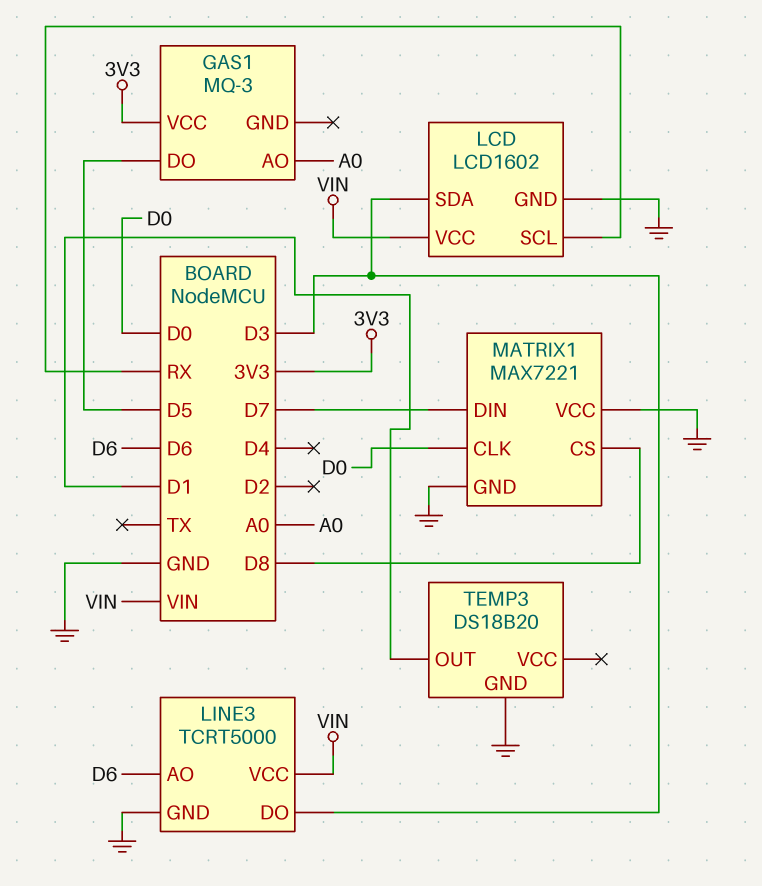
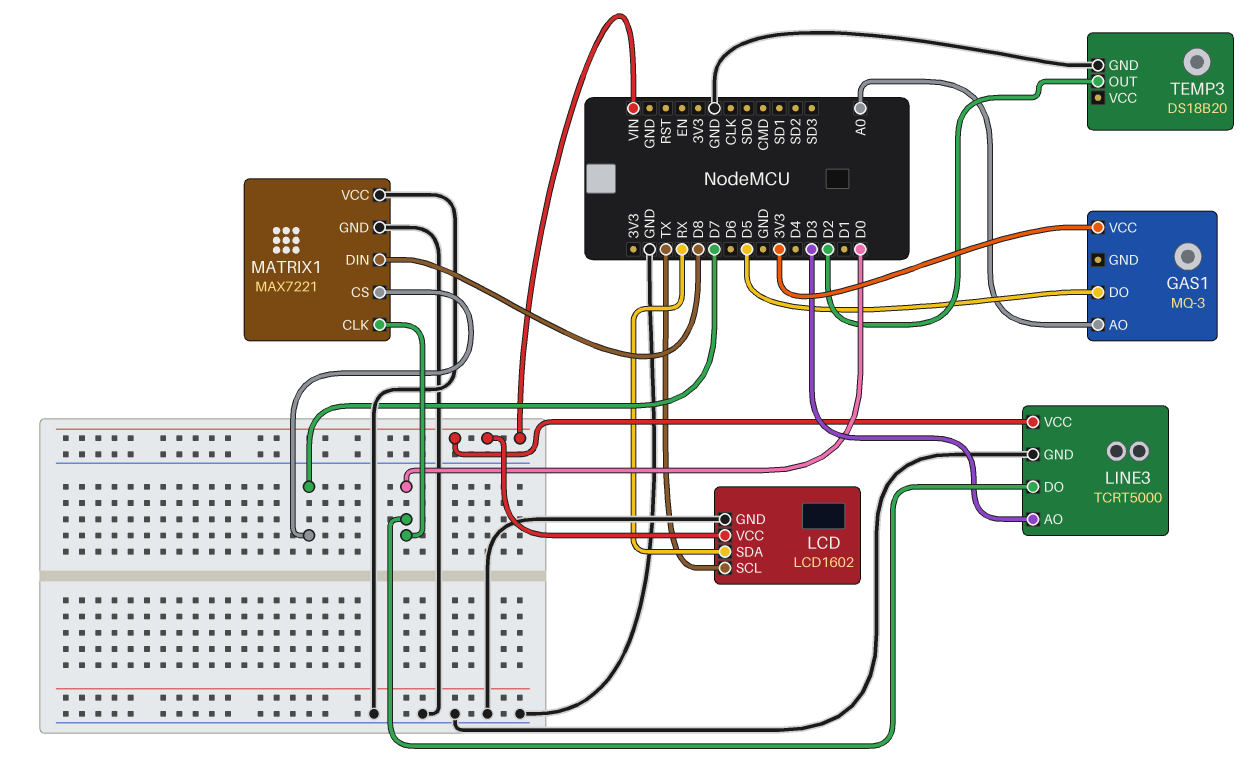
LCD pin SCL: RX -> TX
LCD pin SDA: D3 -> RX
LINE3 pin AO: D6 -> D3
LINE3 pin DO: D3 -> D0
MATRIX1 pin CS: D8 -> D7
MATRIX1 pin DIN: D7 -> D8
TEMP3 pin OUT: D1 -> D2

